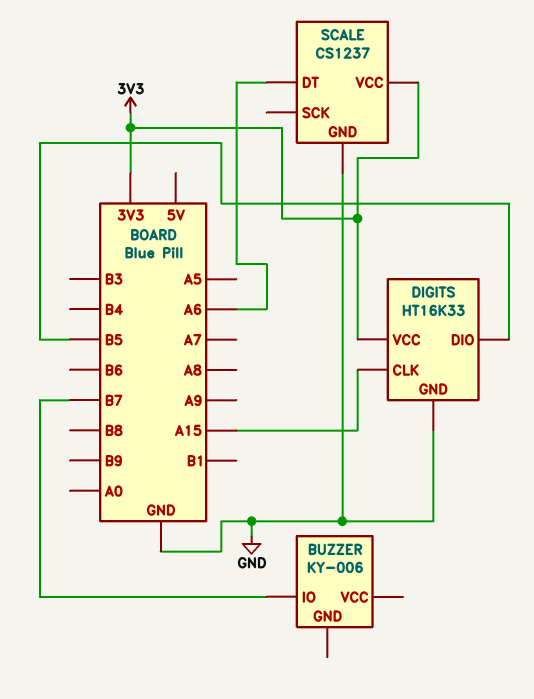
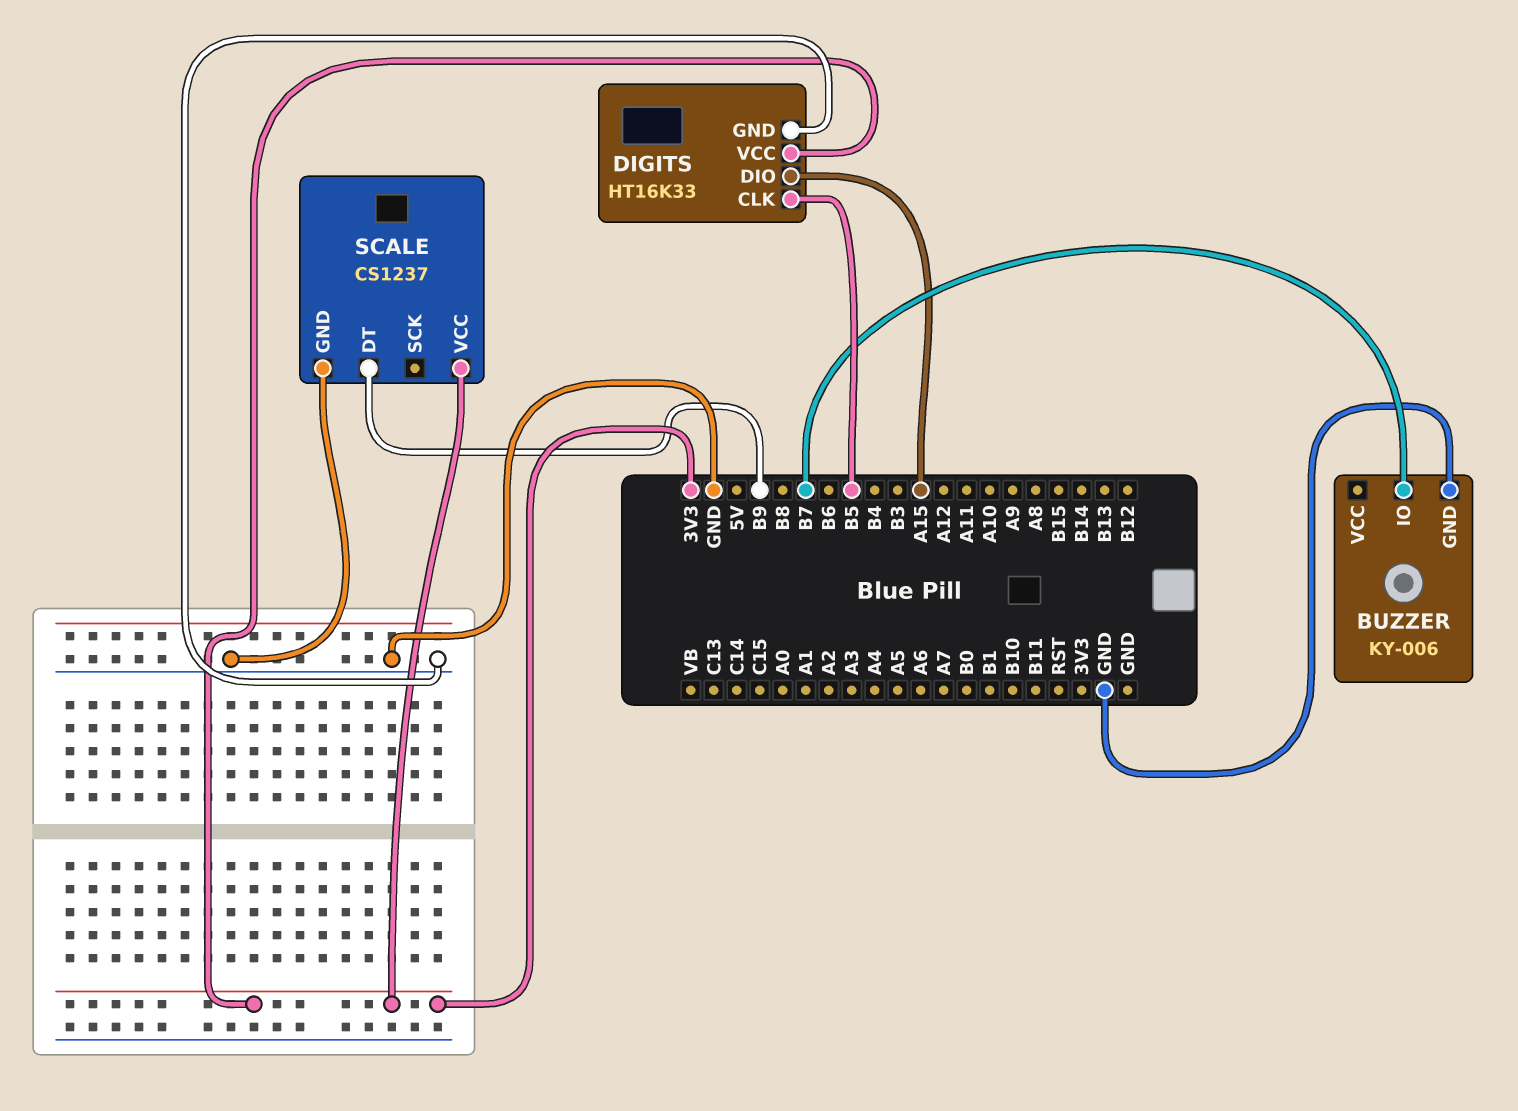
BUZZER pin GND: none -> GND
DIGITS pin CLK: A15 -> B5
DIGITS pin DIO: B5 -> A15
SCALE pin DT: A6 -> B9

